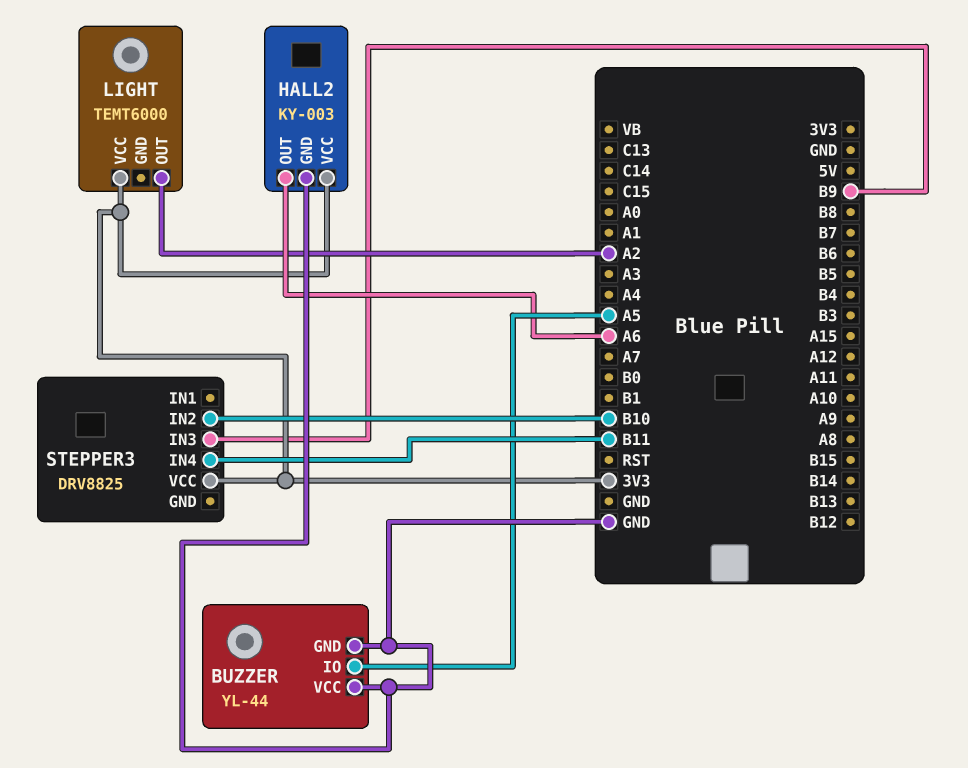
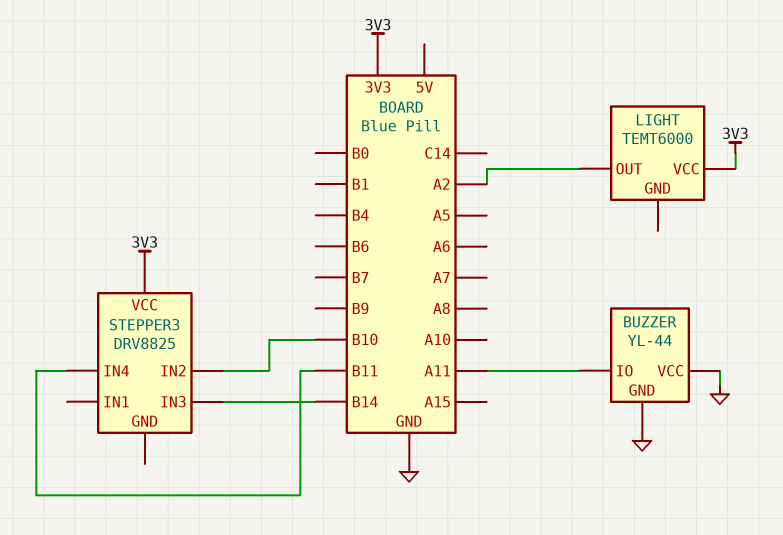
BUZZER pin IO: A5 -> A11
HALL2: KY-003 -> none
HALL2 pin GND: GND -> none
HALL2 pin OUT: A6 -> none
HALL2 pin VCC: 3V3 -> none
STEPPER3 pin IN3: B9 -> B14

